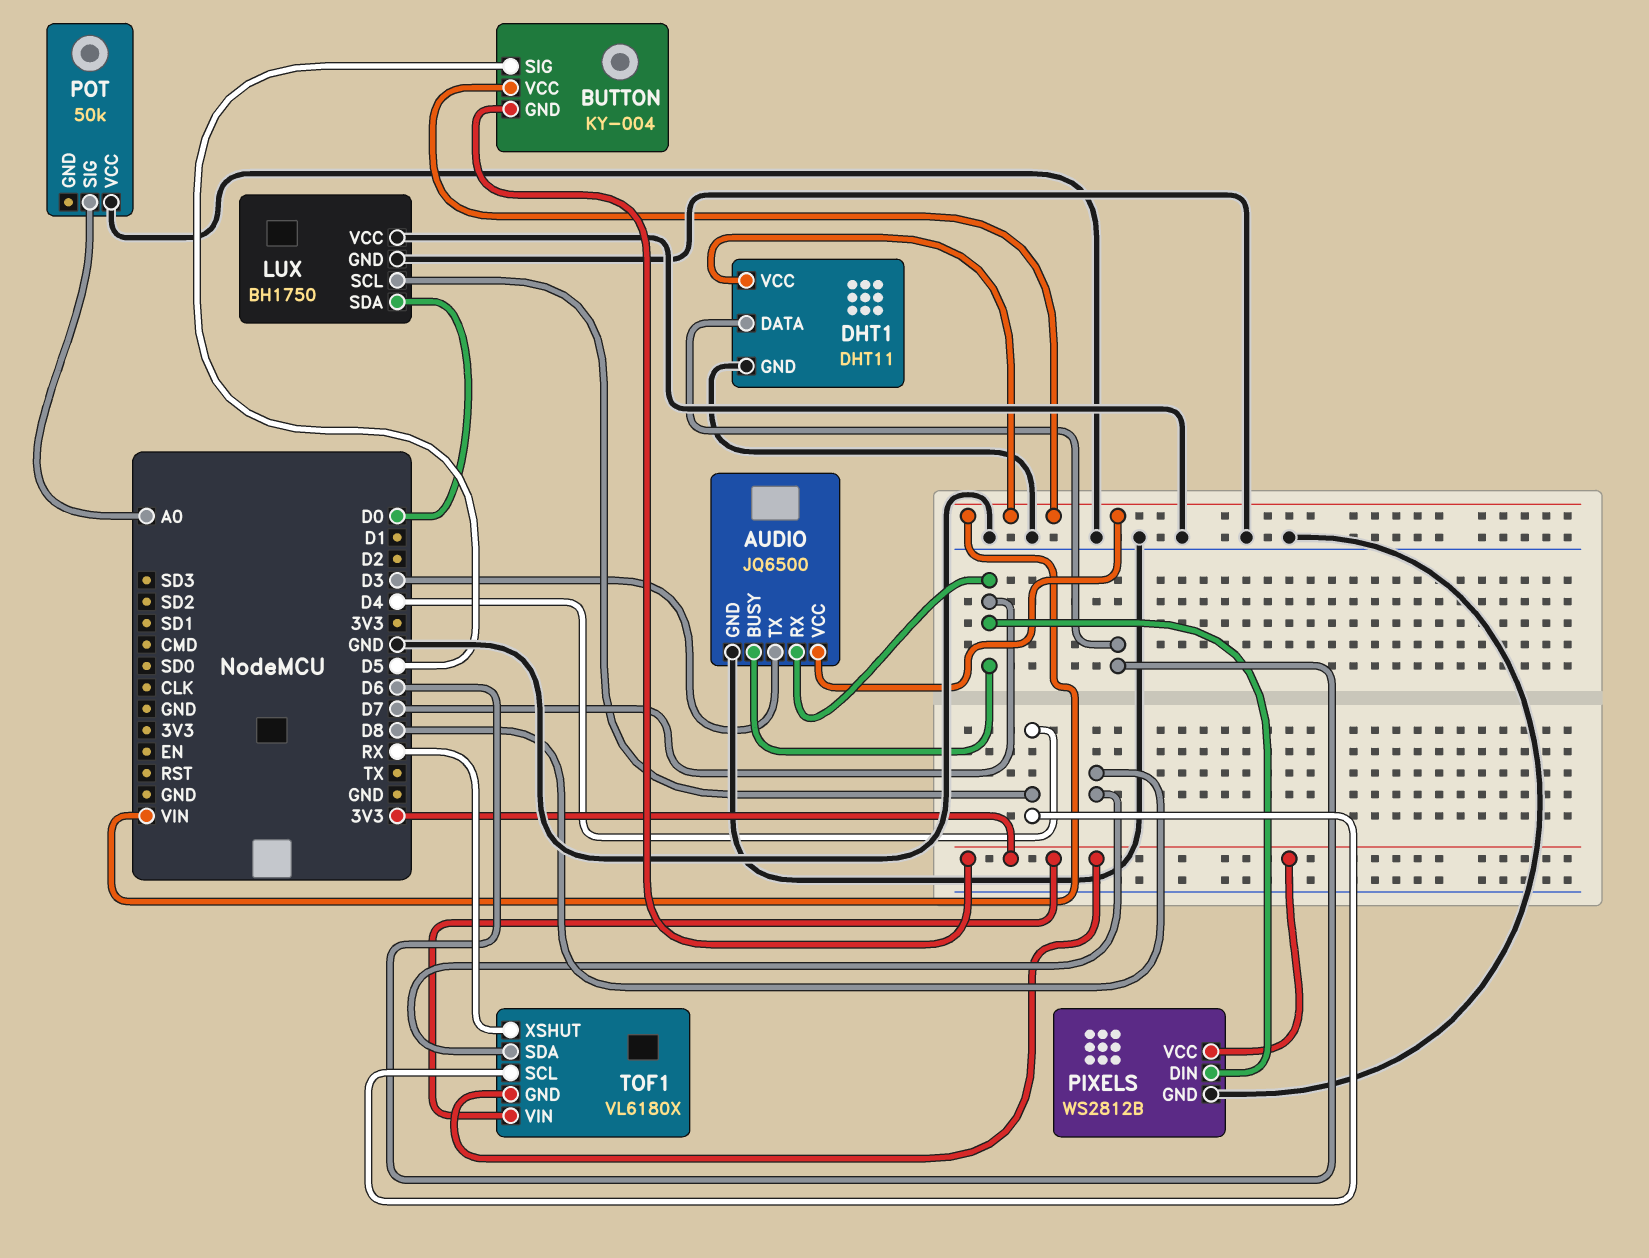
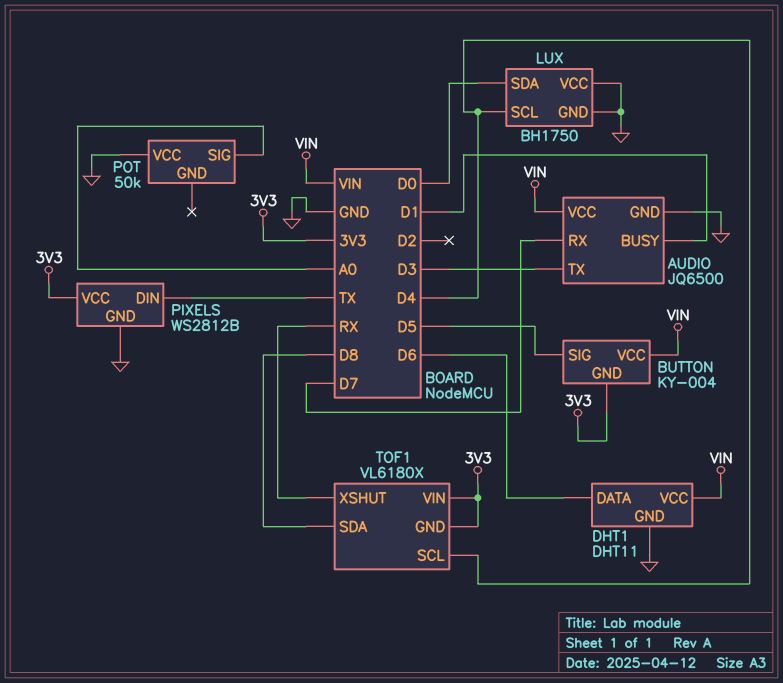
AUDIO pin BUSY: D7 -> D1
PIXELS pin DIN: D7 -> TX

